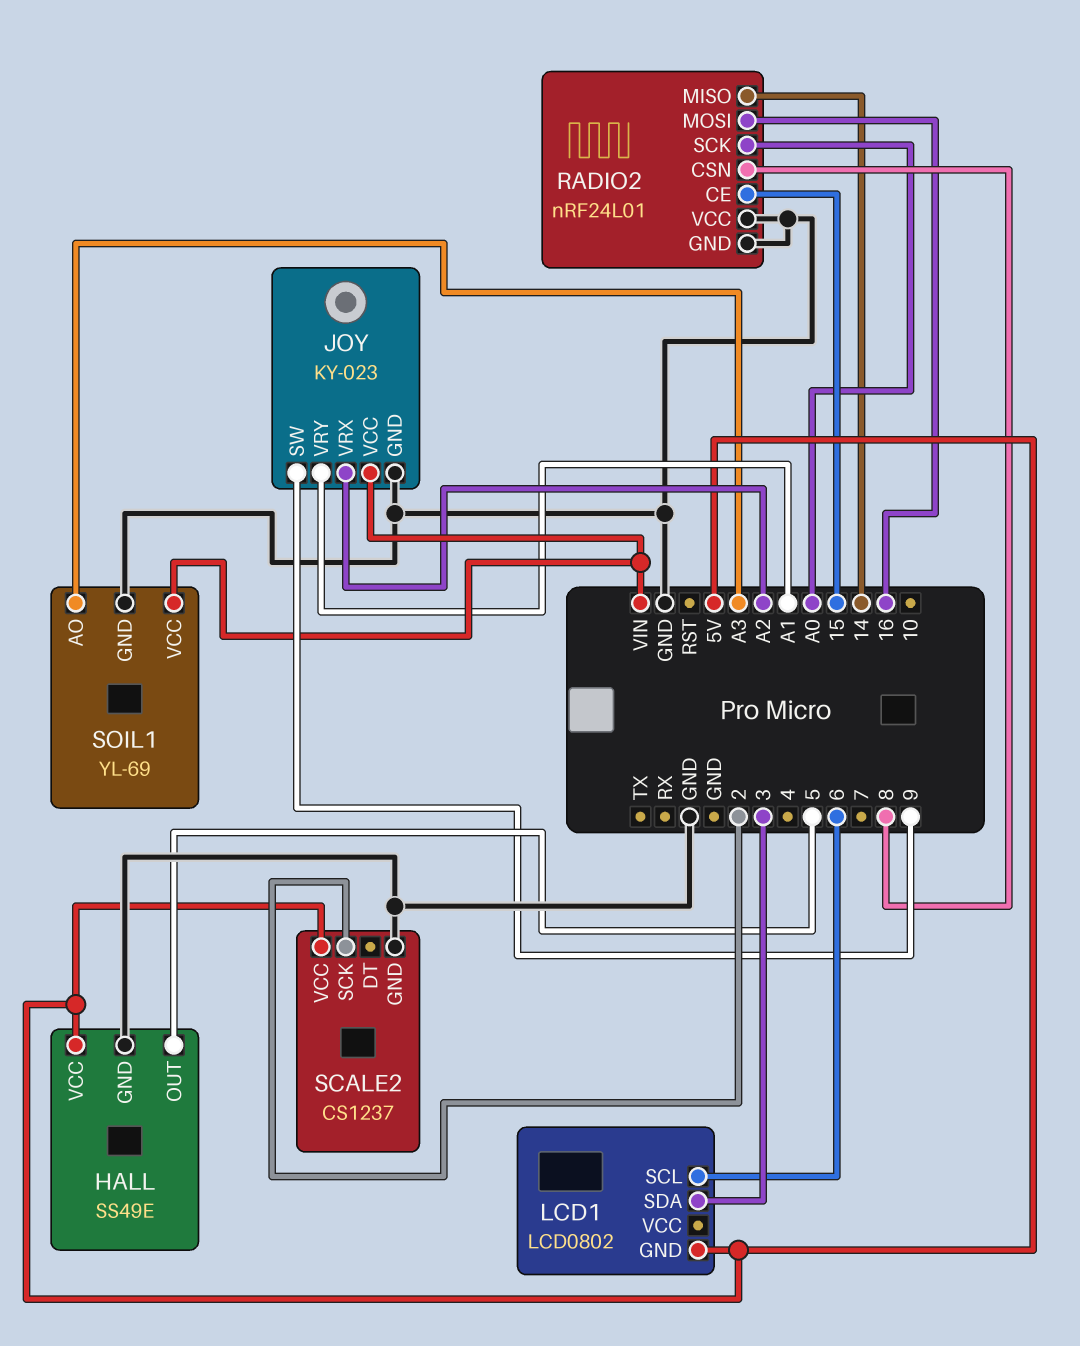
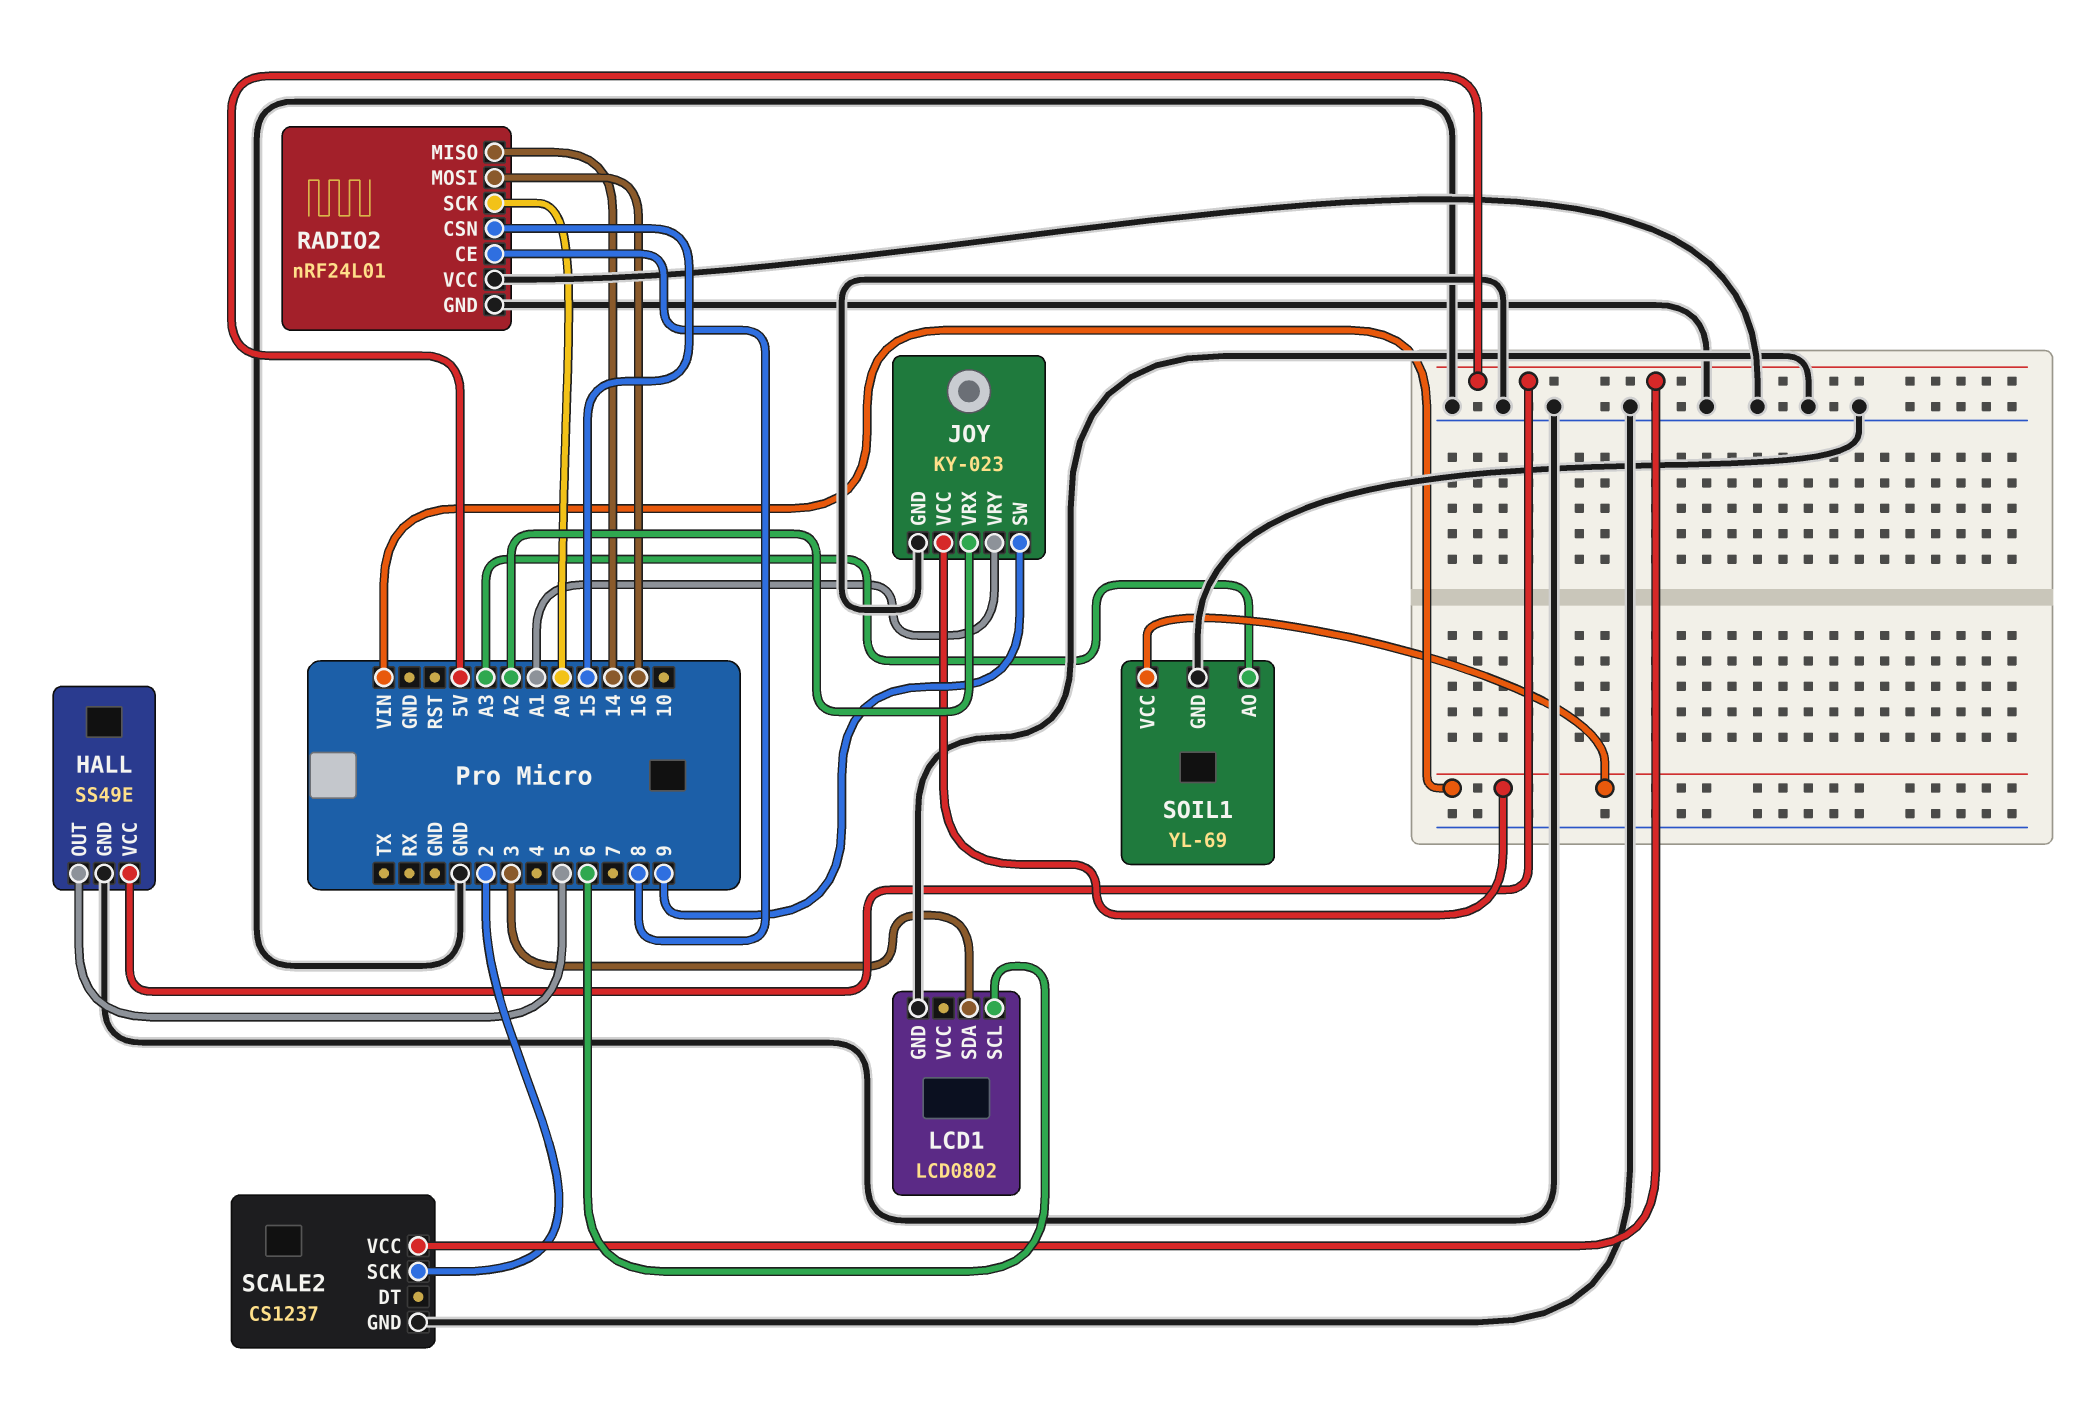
LCD1 pin GND: 5V -> GND
RADIO2 pin CE: 15 -> 8
RADIO2 pin CSN: 8 -> 15

